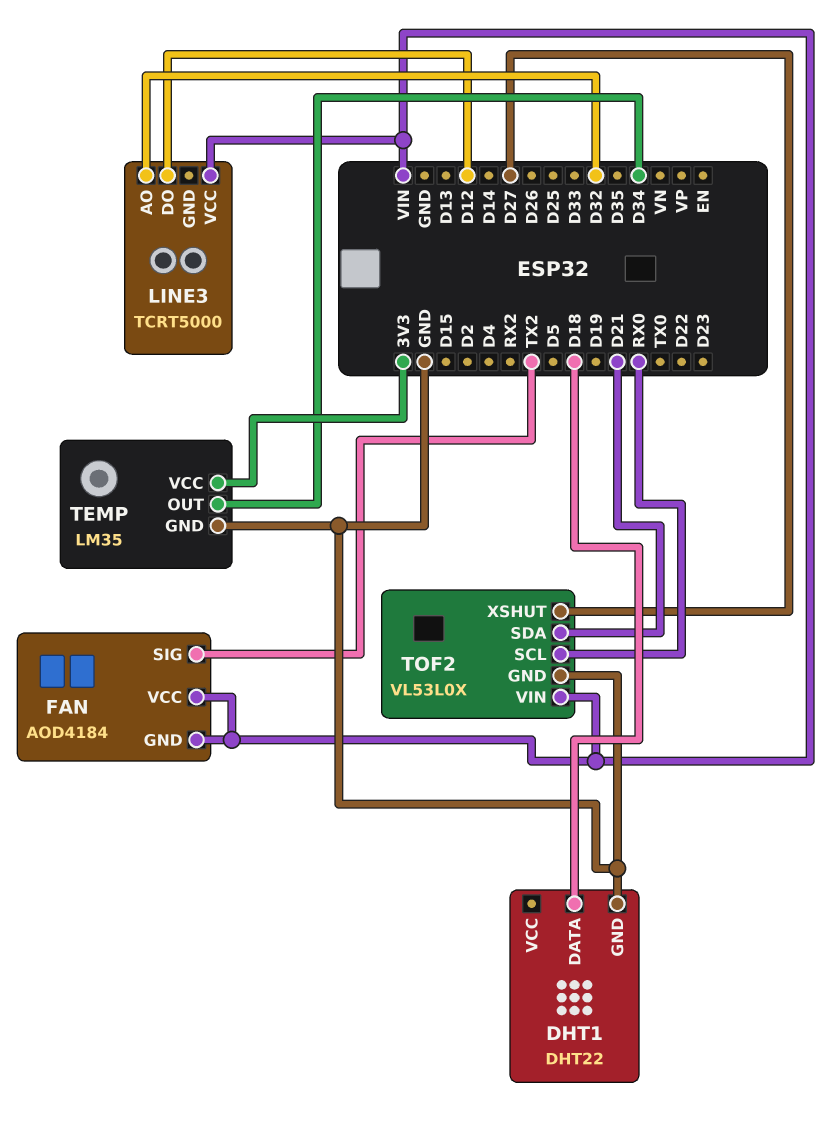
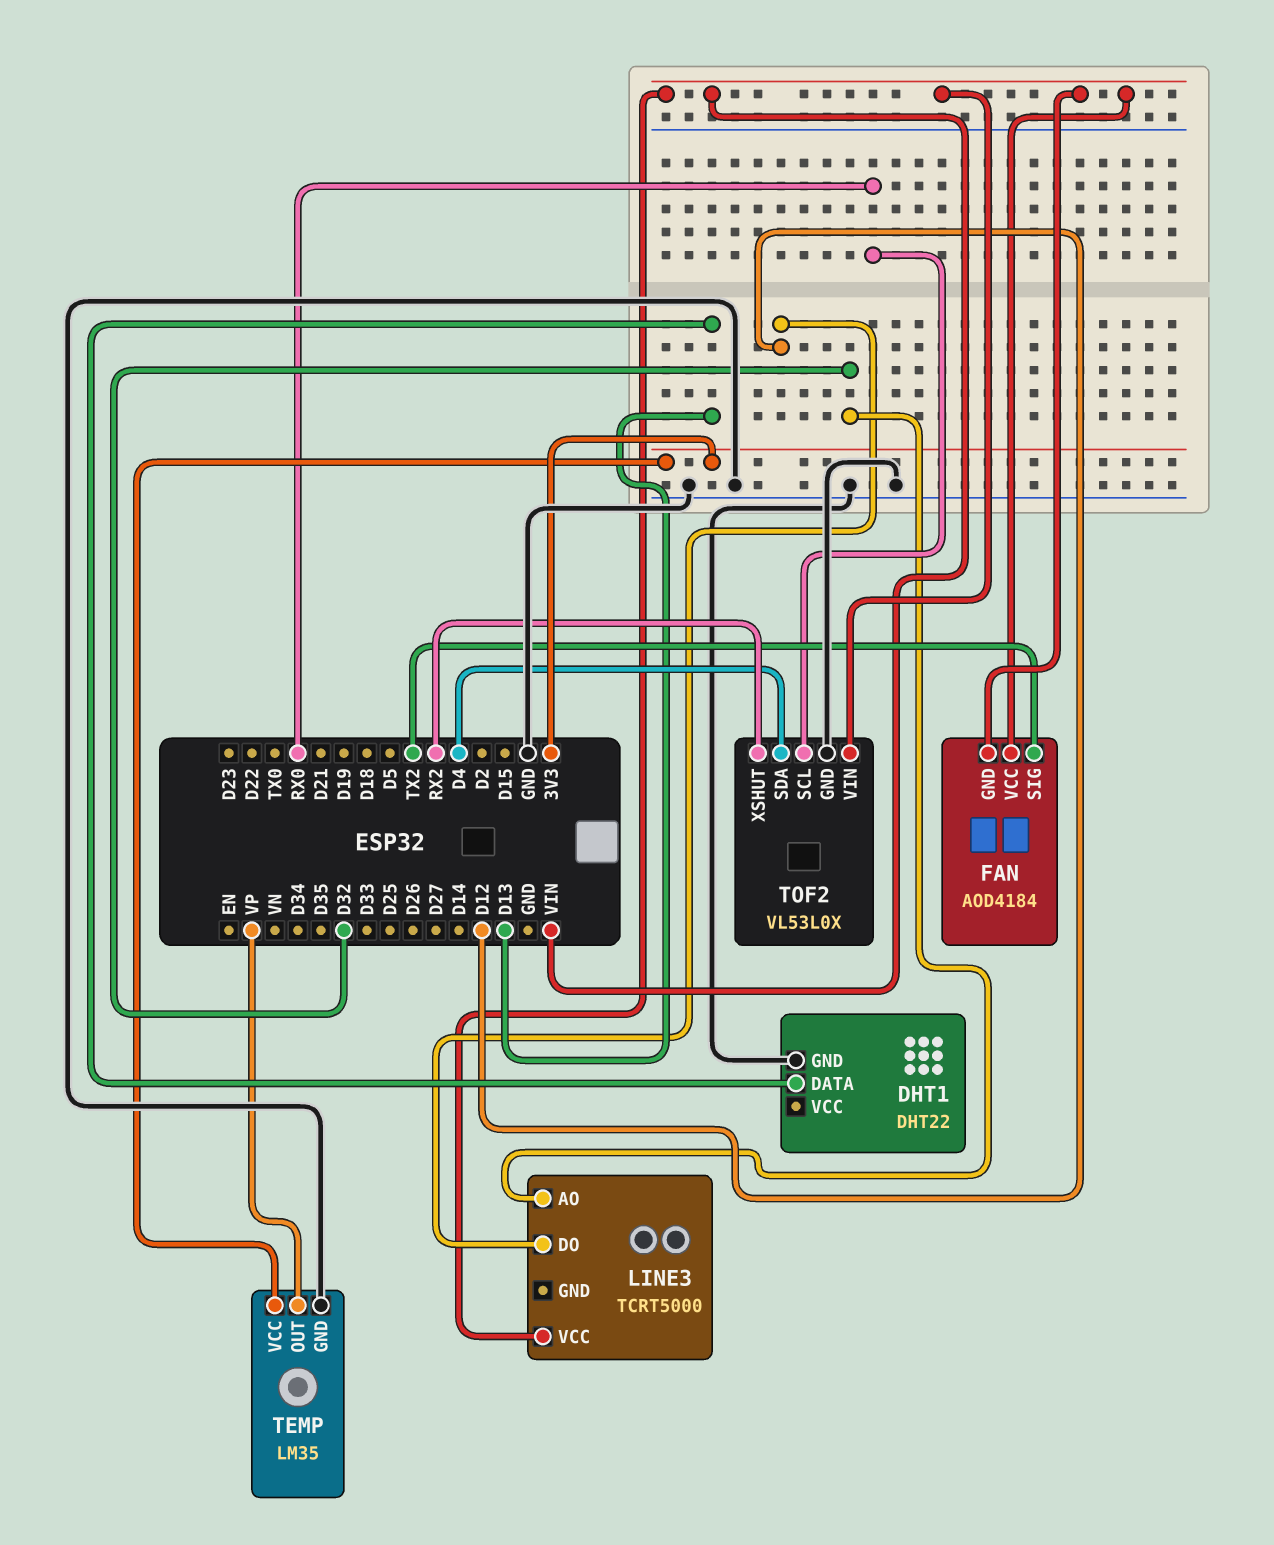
DHT1 pin DATA: D18 -> D13
TEMP pin OUT: D34 -> VP
TOF2 pin SDA: D21 -> D4
TOF2 pin XSHUT: D27 -> RX2

